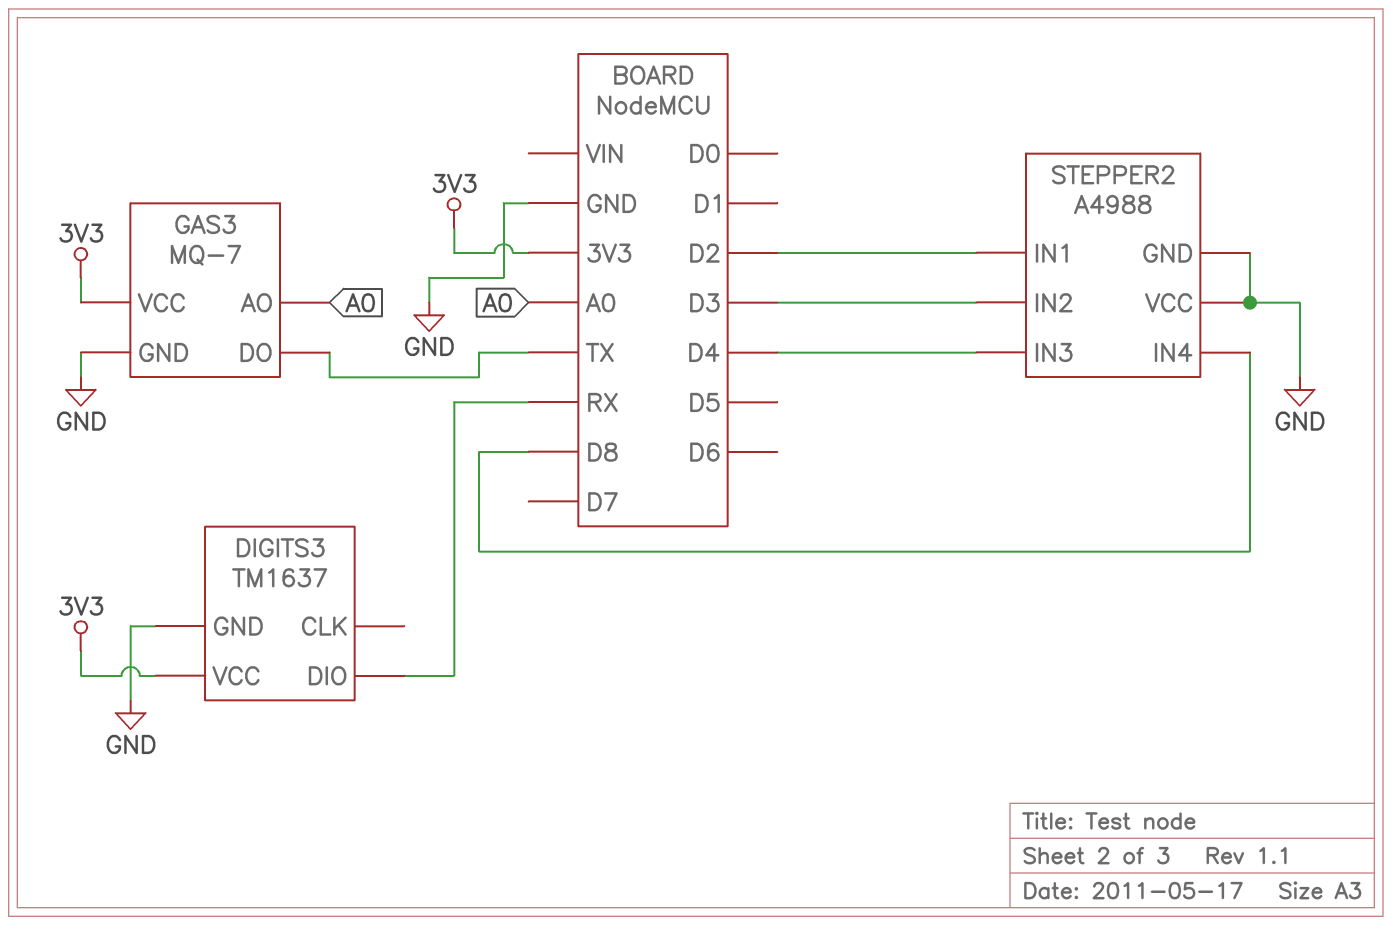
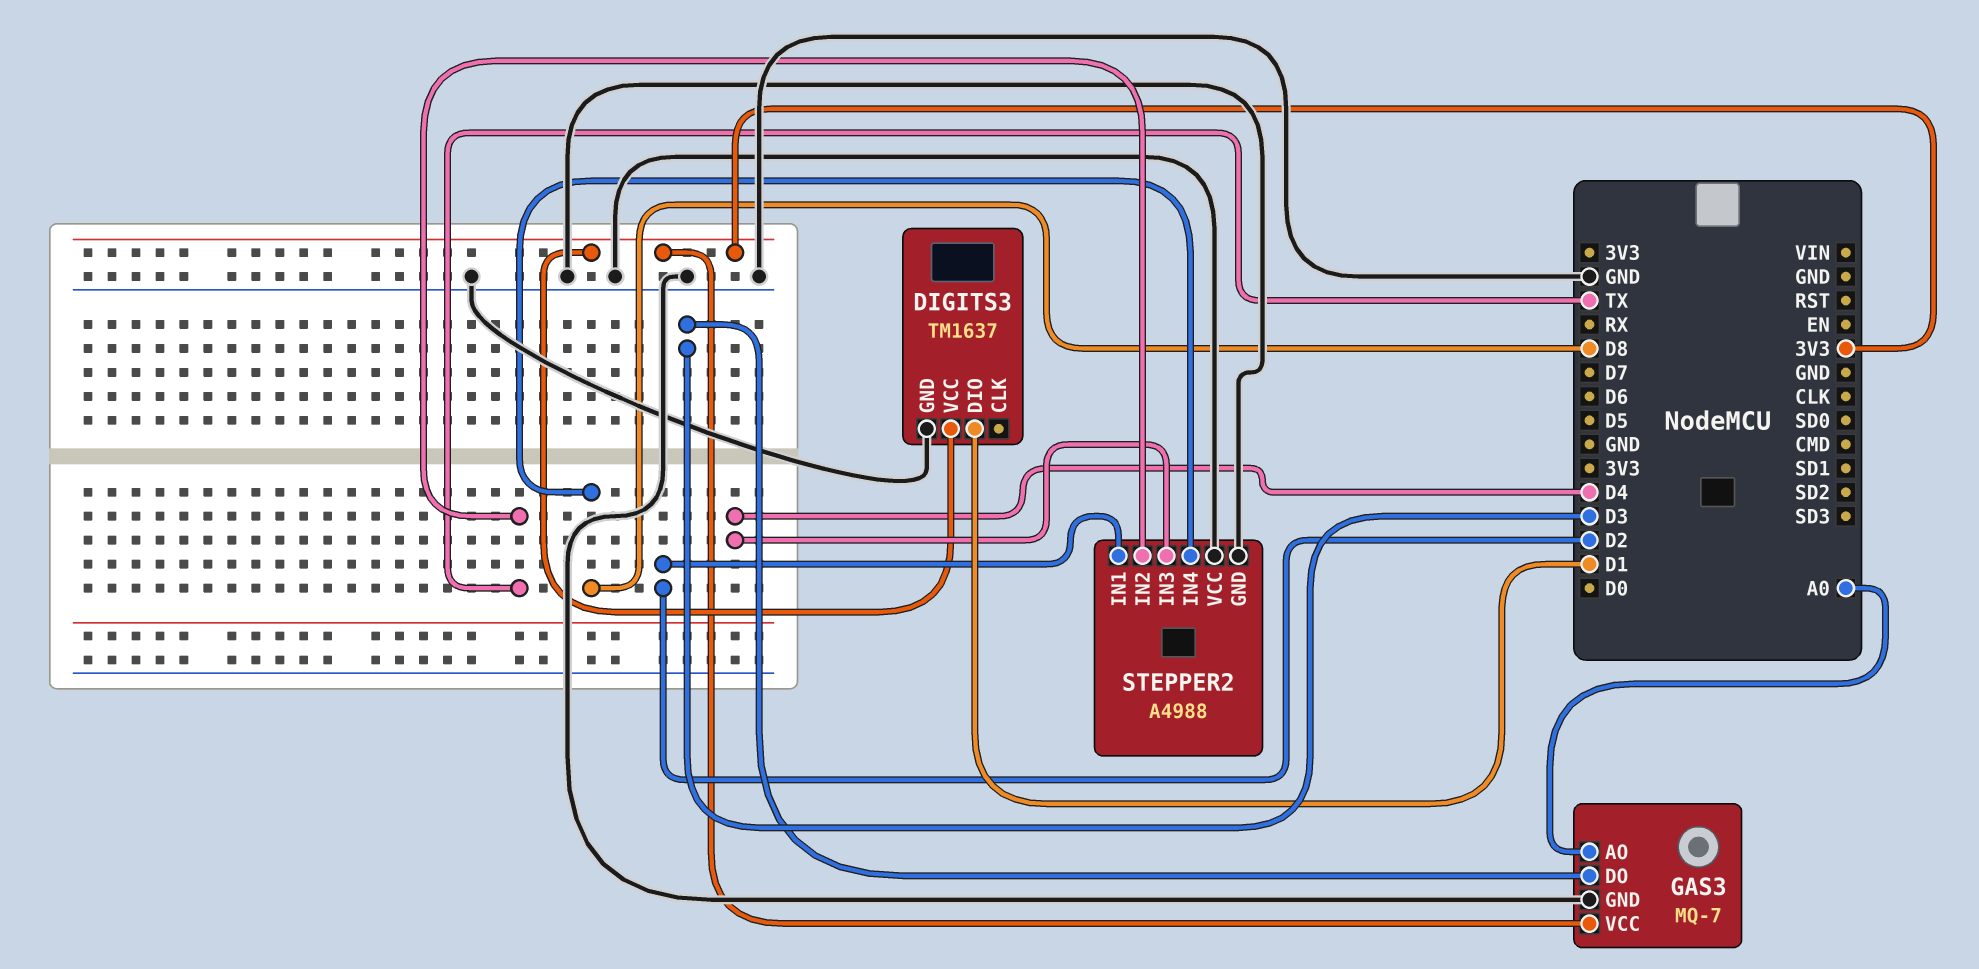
DIGITS3 pin DIO: RX -> D1
GAS3 pin DO: TX -> D3
STEPPER2 pin IN2: D3 -> TX

